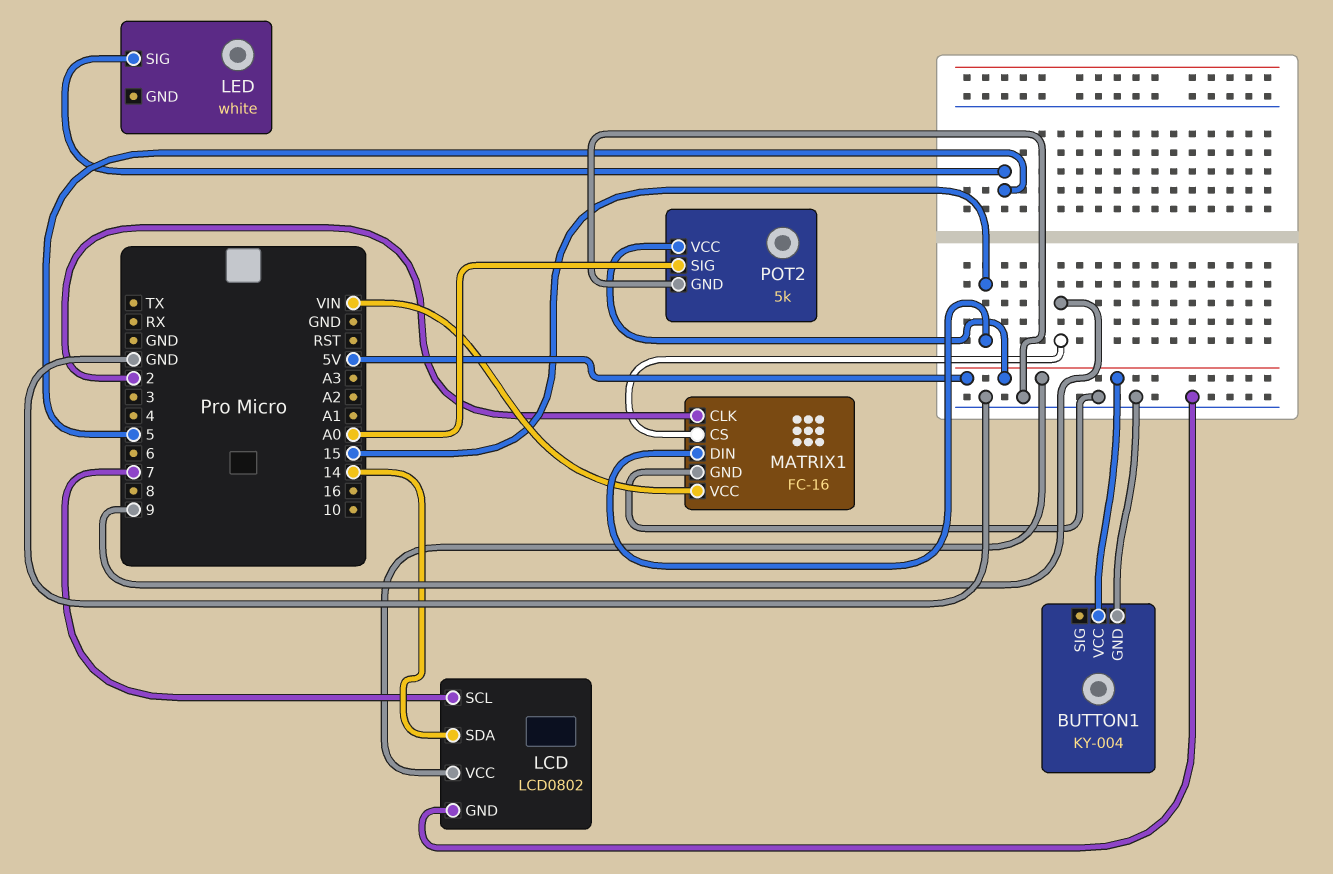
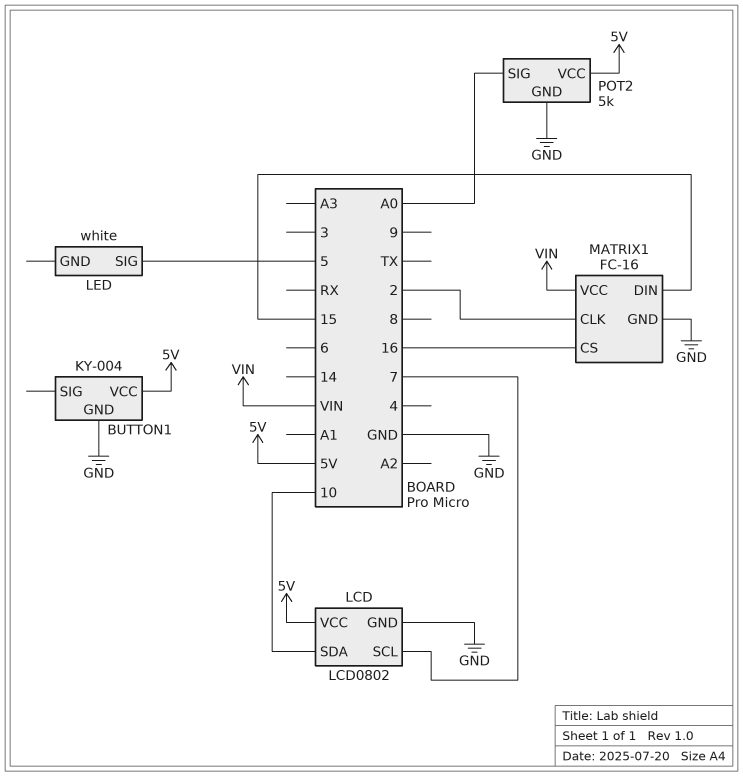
LCD pin SDA: 14 -> 10
MATRIX1 pin CS: 9 -> 16

